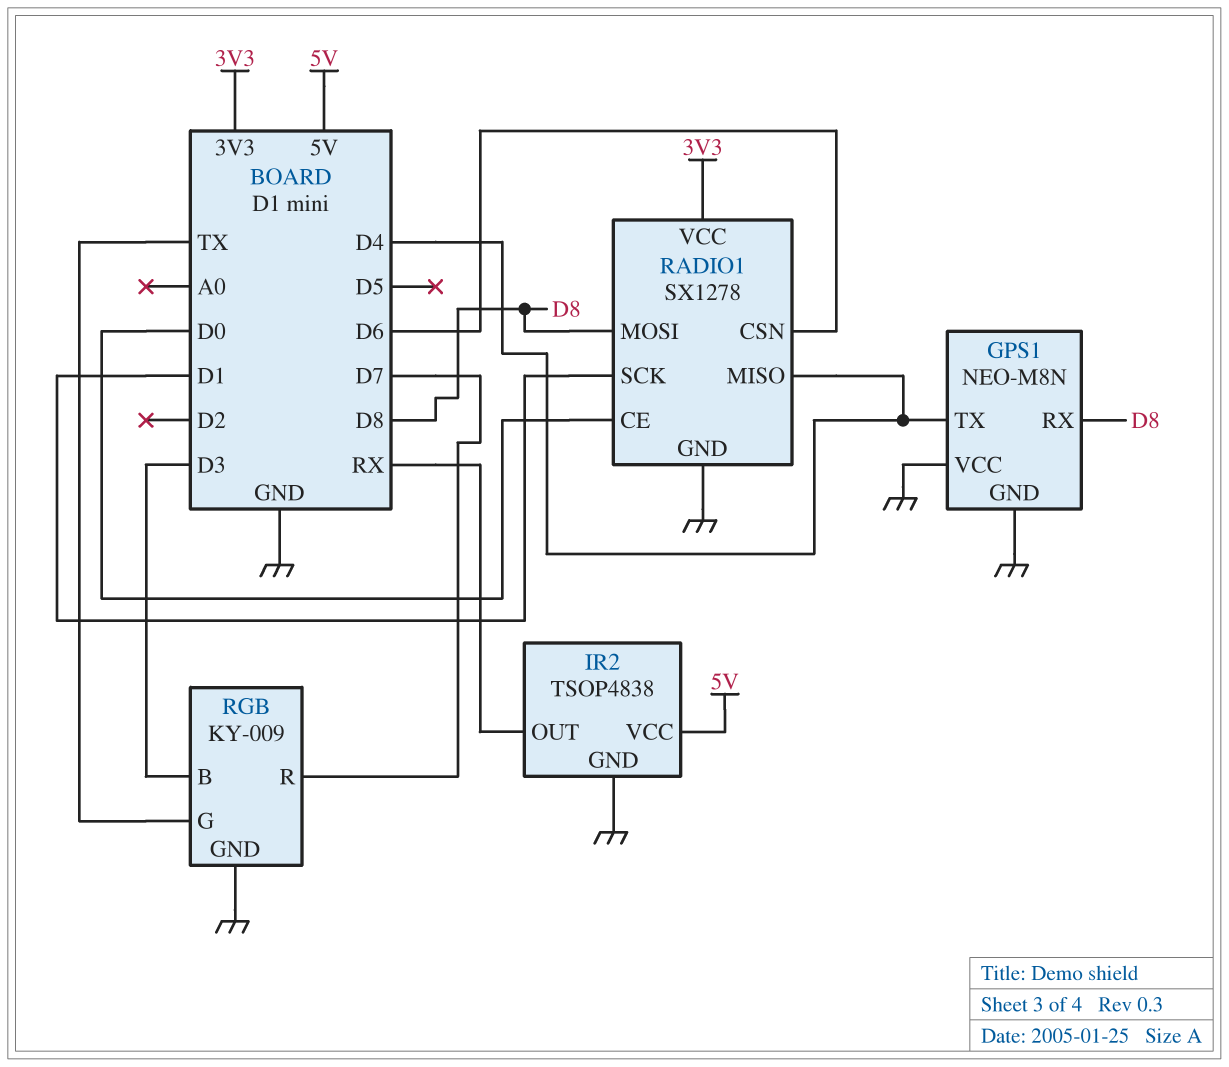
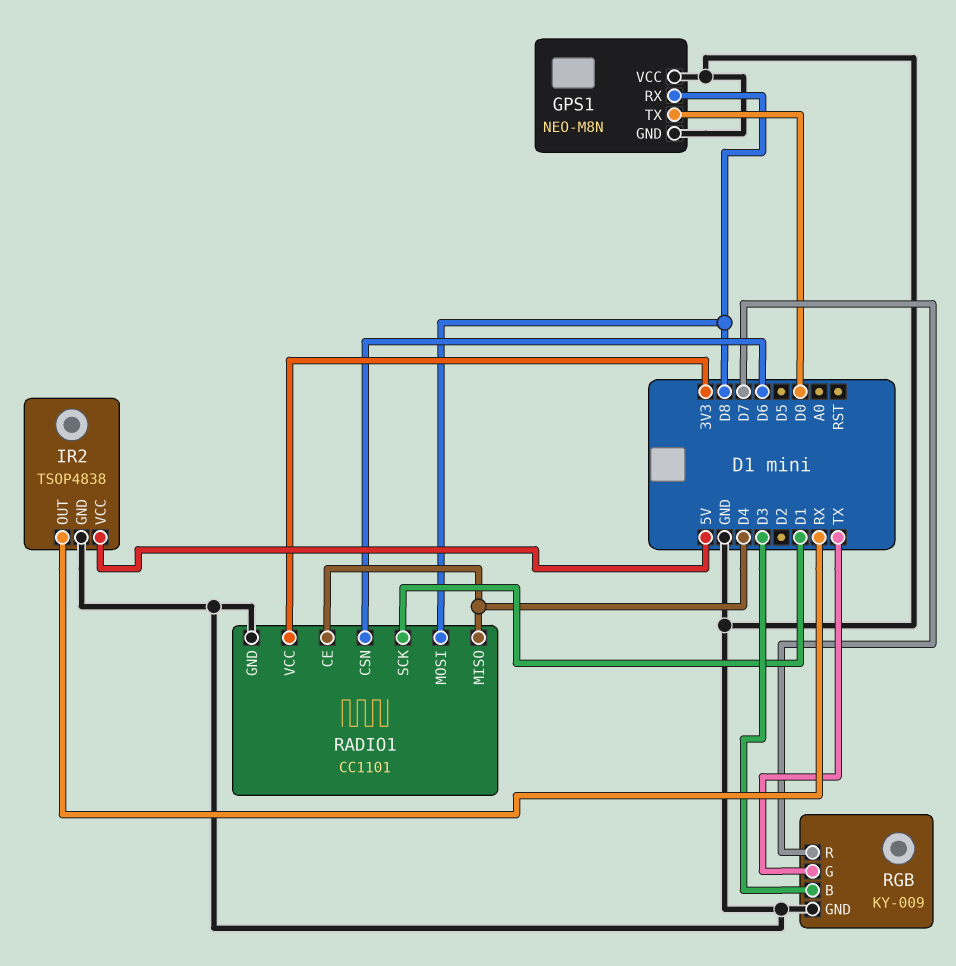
GPS1 pin TX: D4 -> D0
RADIO1: SX1278 -> CC1101
RADIO1 pin CE: D0 -> D4

